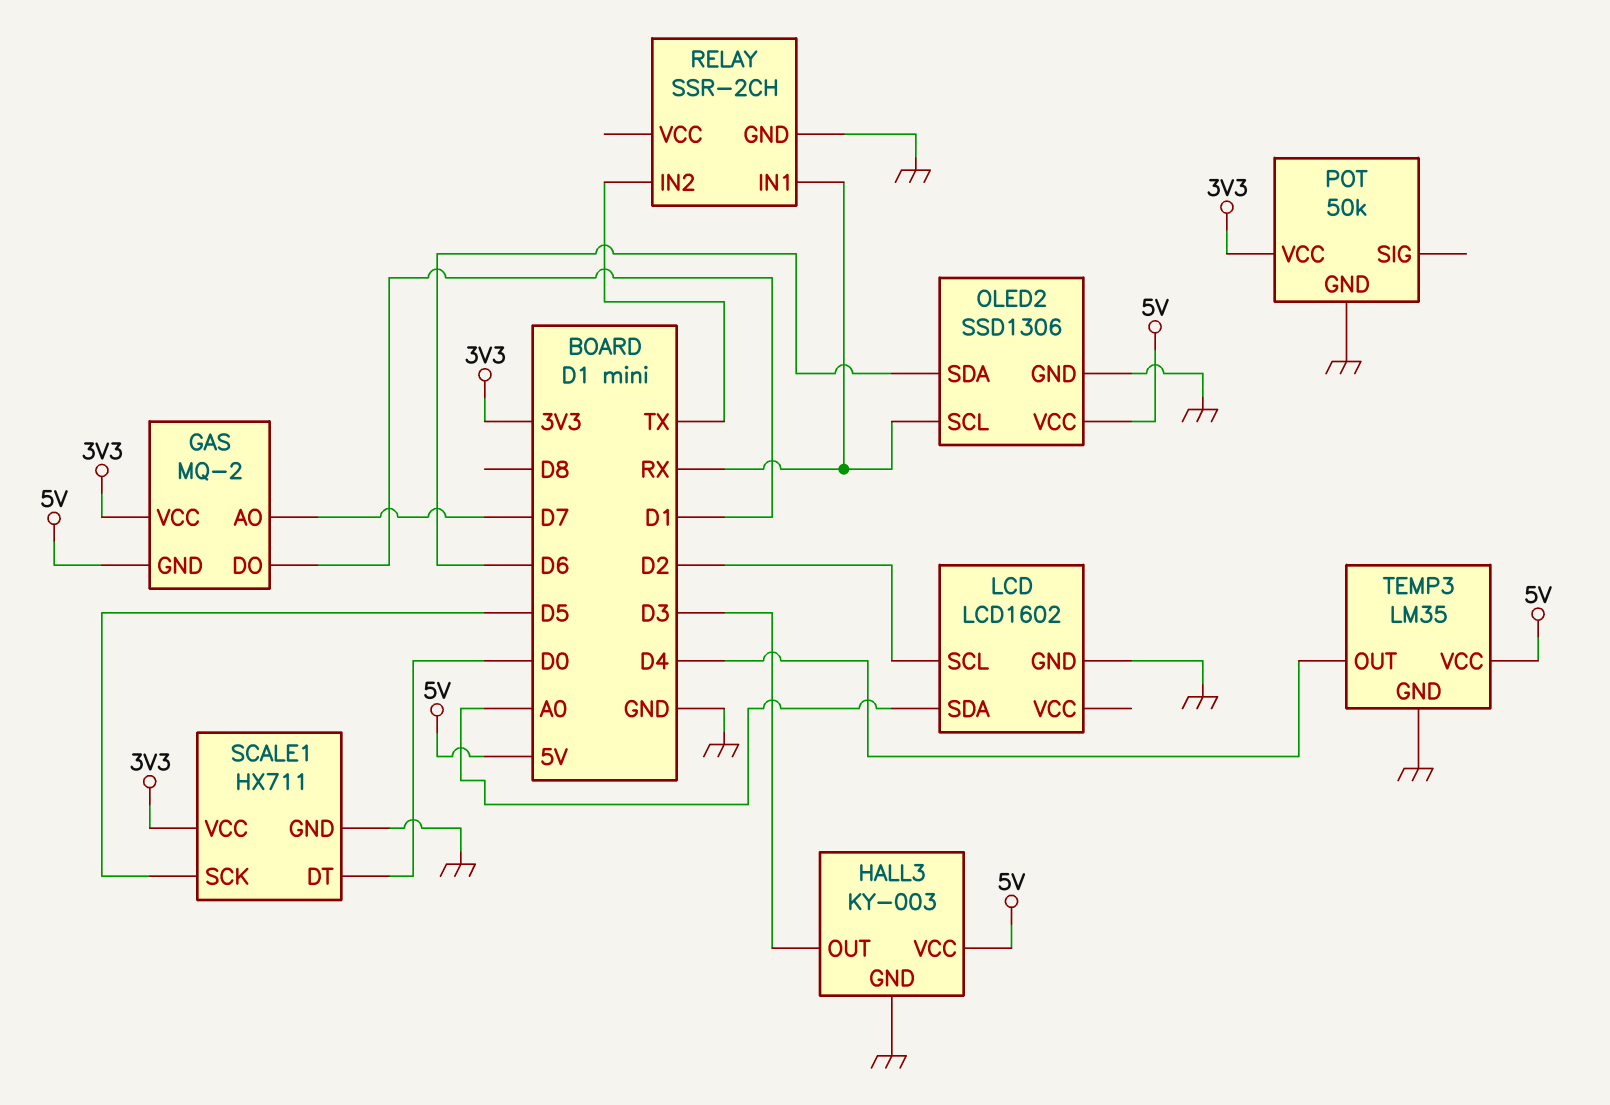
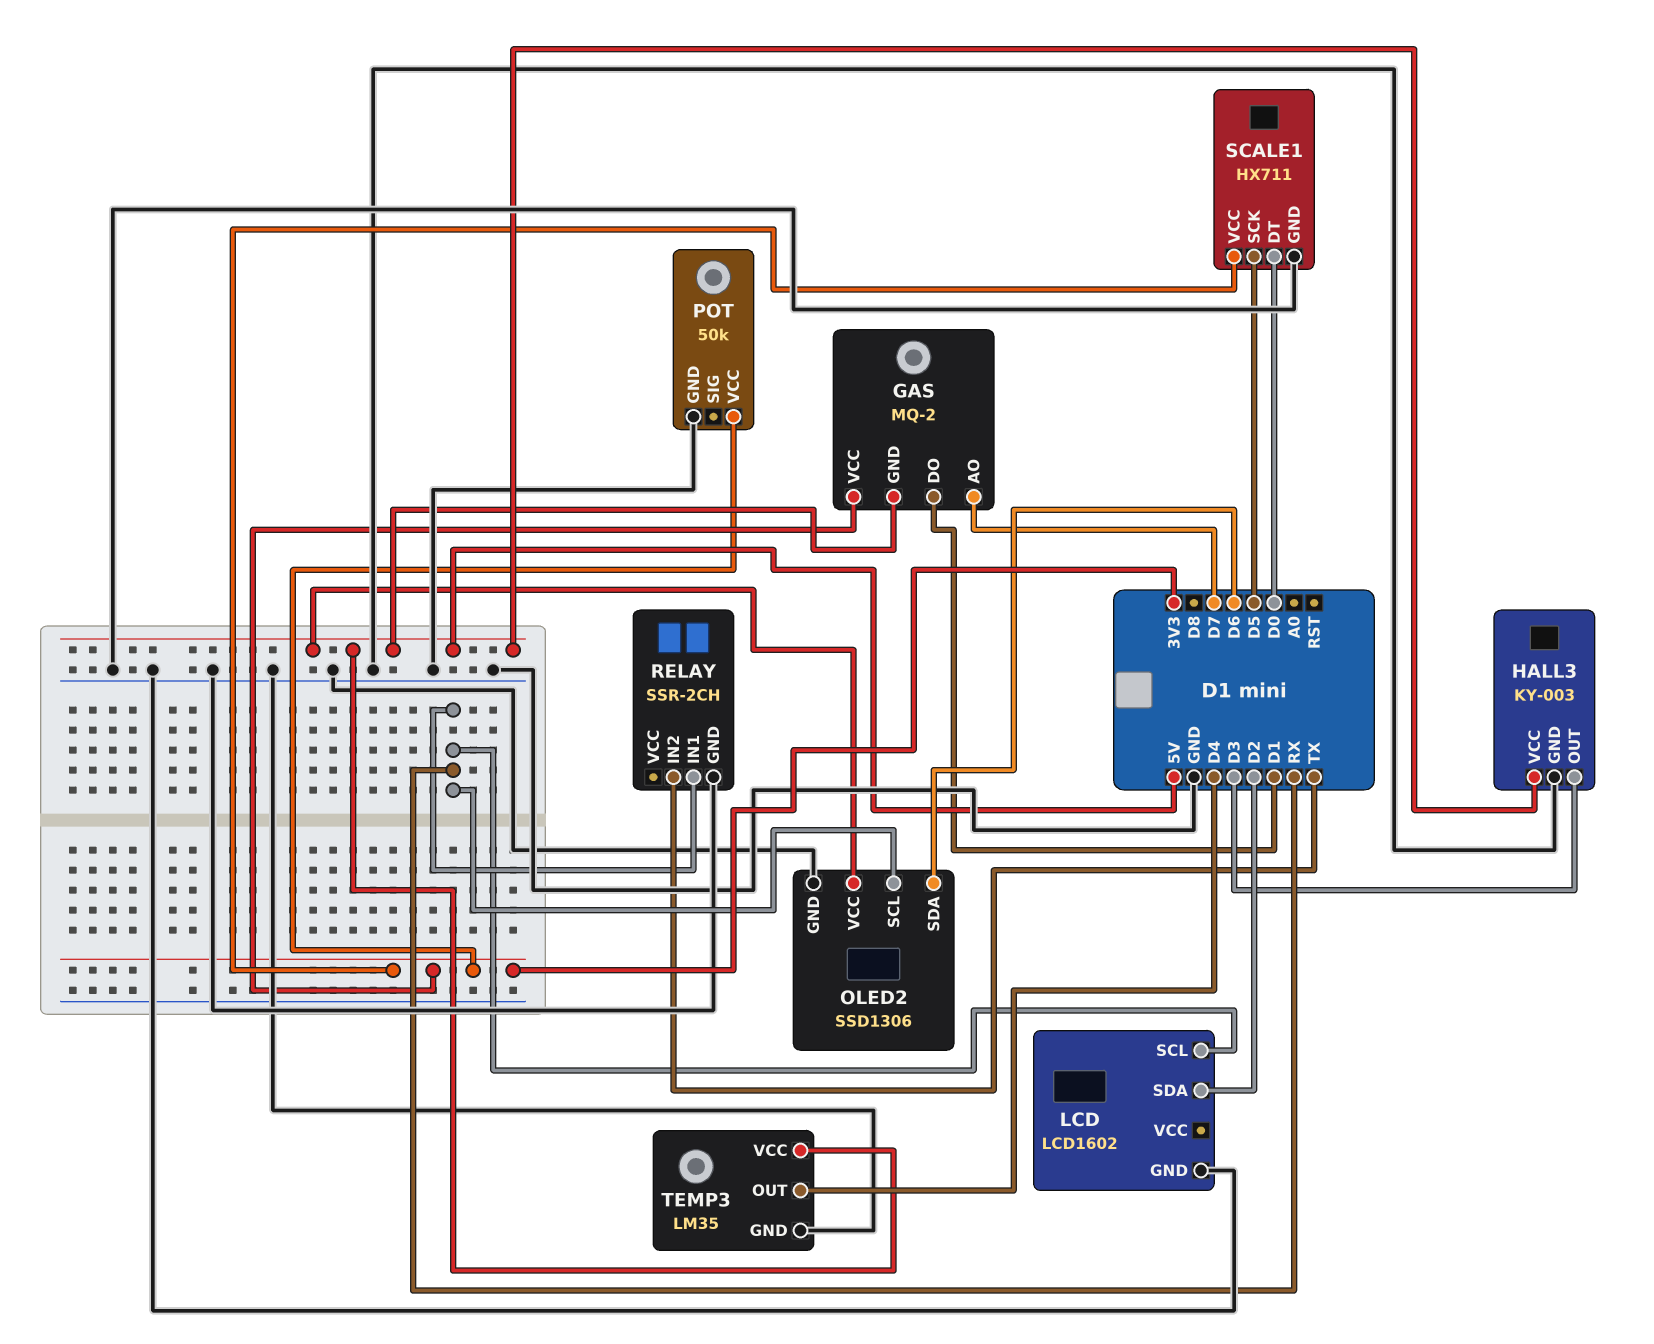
LCD pin SCL: D2 -> RX
LCD pin SDA: A0 -> D2

